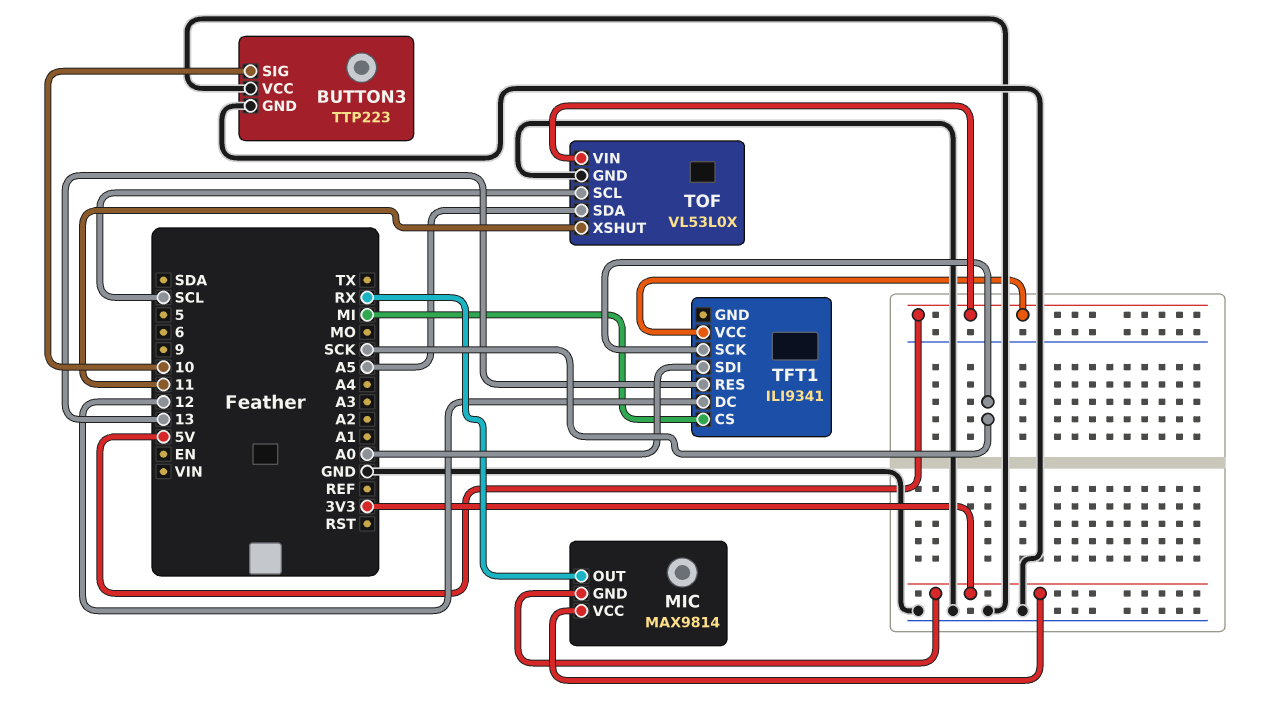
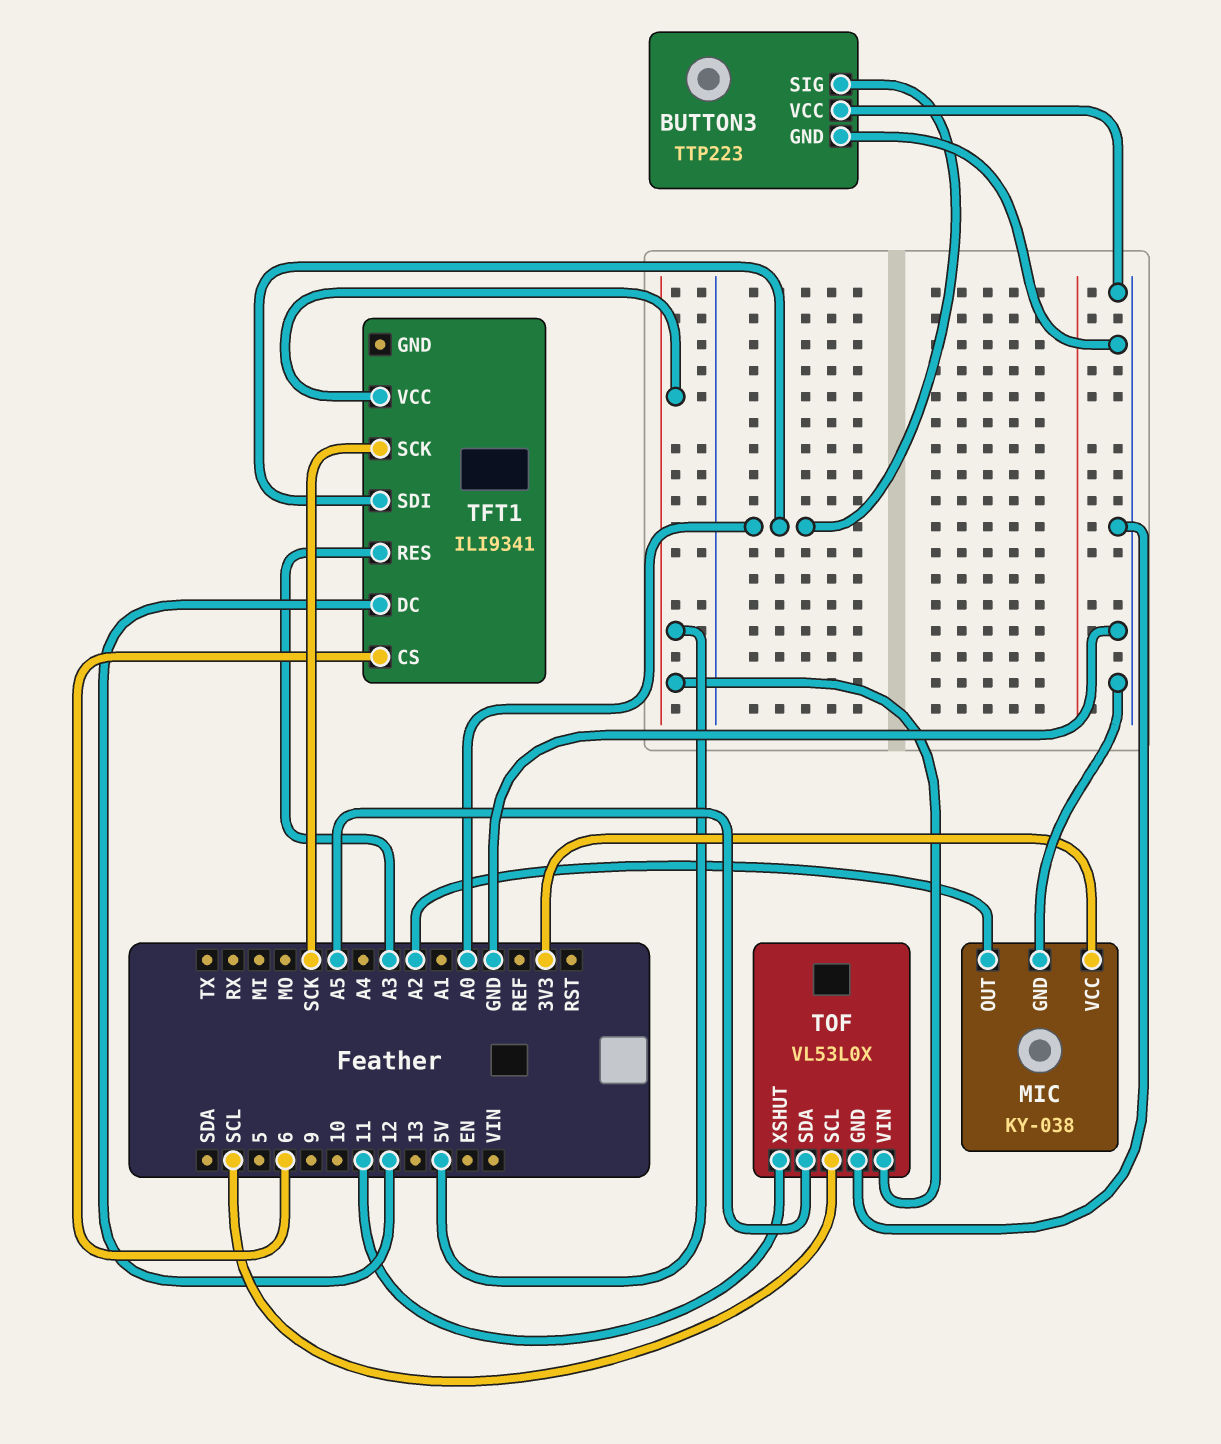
BUTTON3 pin SIG: 10 -> A0
MIC: MAX9814 -> KY-038
MIC pin GND: 3V3 -> GND
MIC pin OUT: RX -> A2
TFT1 pin CS: MI -> 6
TFT1 pin RES: 13 -> A3

